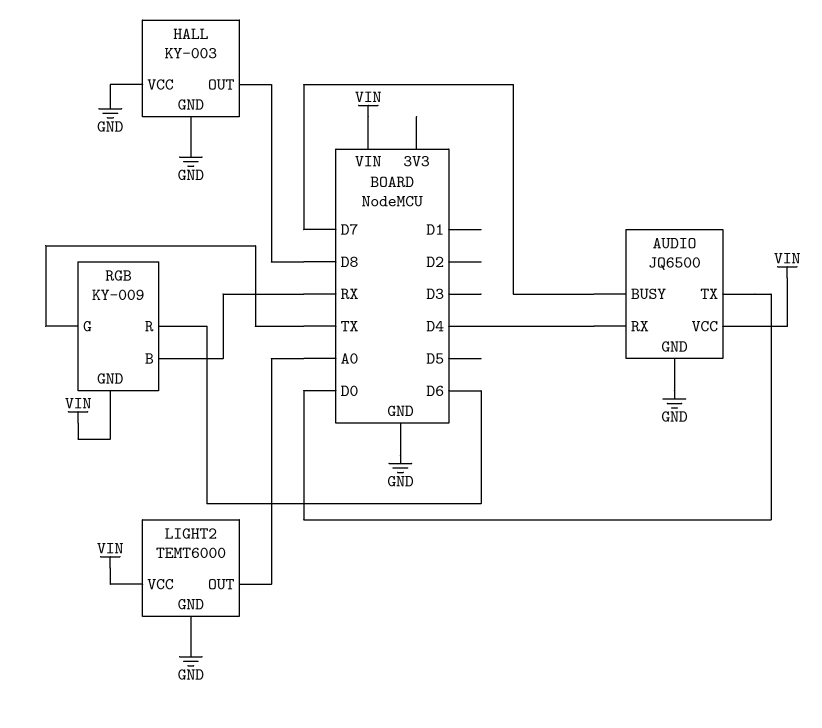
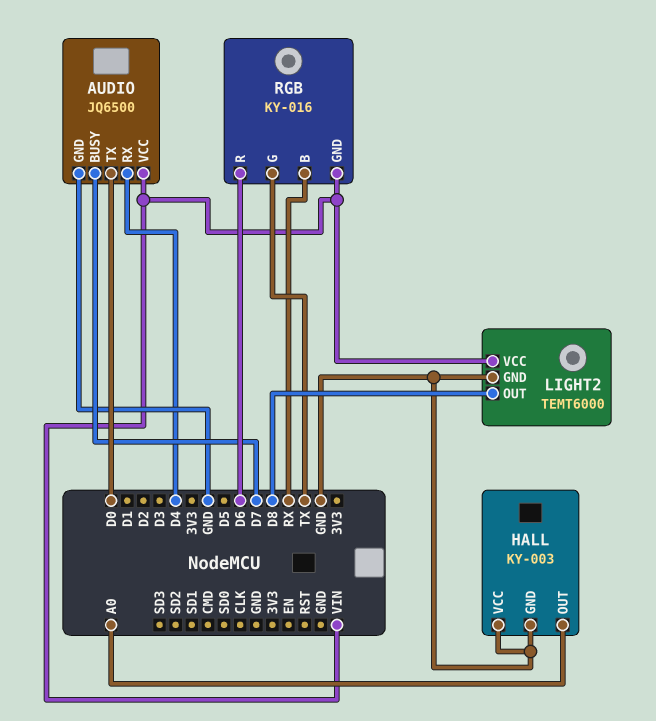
HALL pin OUT: D8 -> A0
LIGHT2 pin OUT: A0 -> D8
RGB: KY-009 -> KY-016

